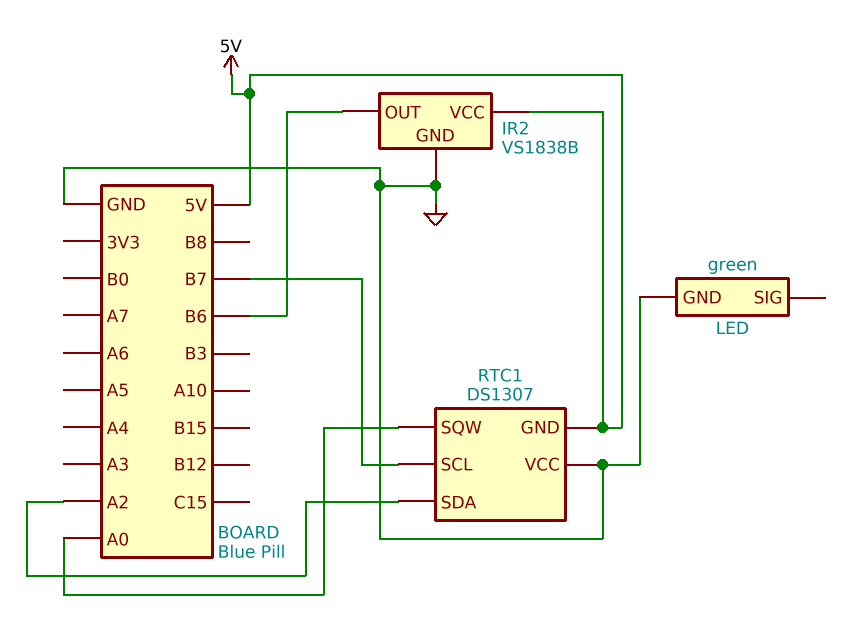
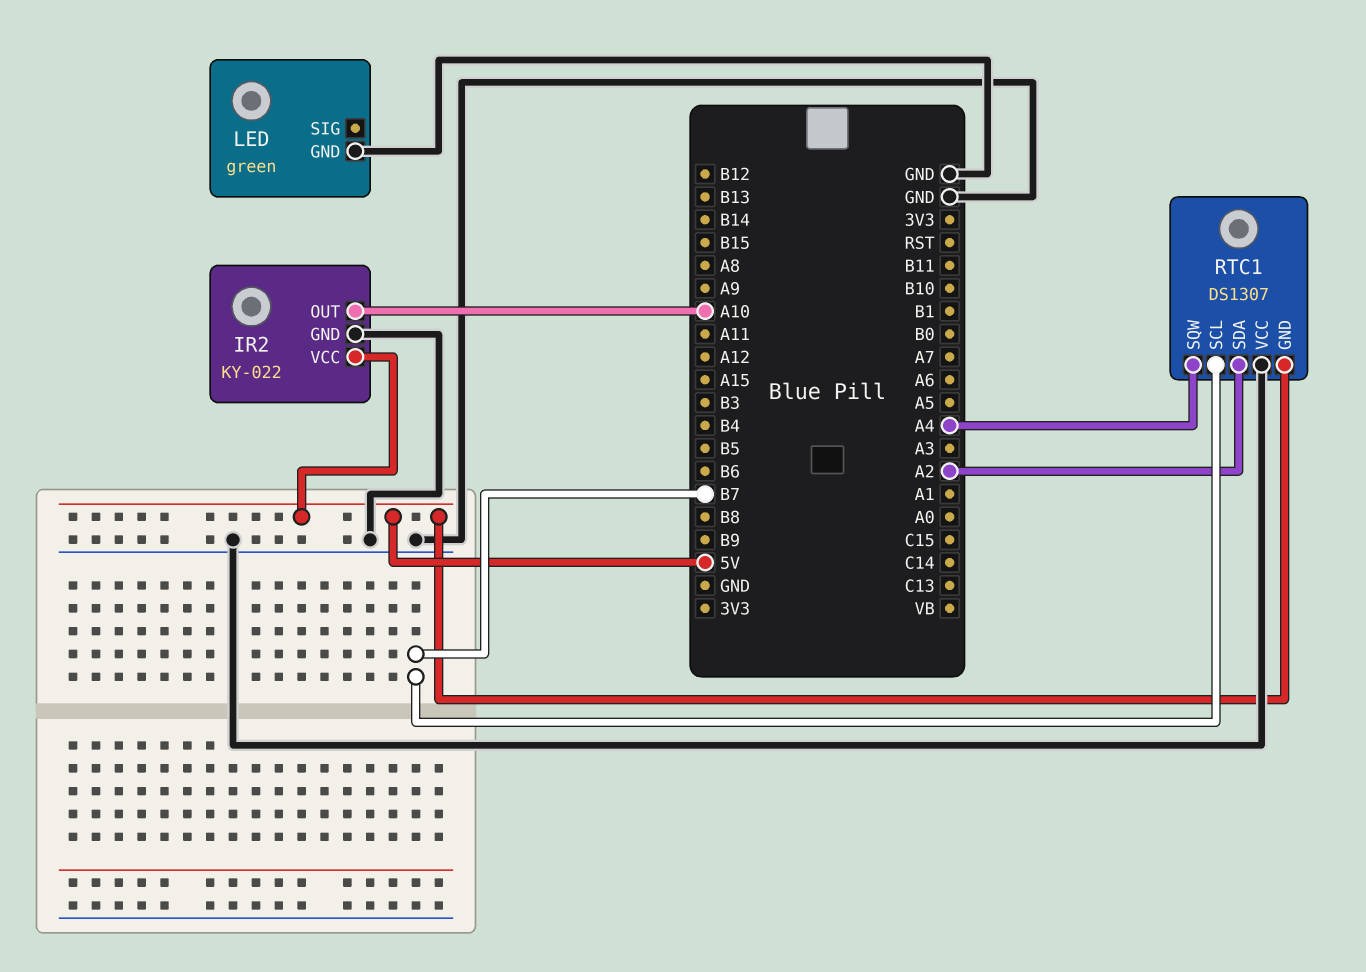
IR2: VS1838B -> KY-022
IR2 pin OUT: B6 -> A10
RTC1 pin SQW: A0 -> A4

